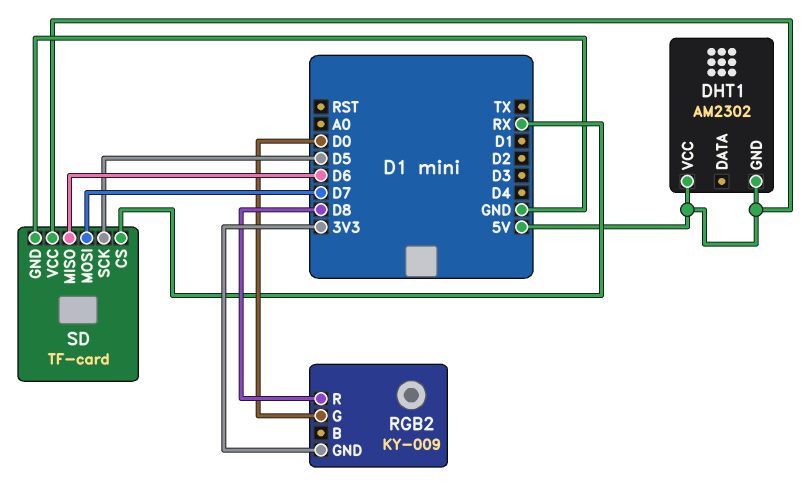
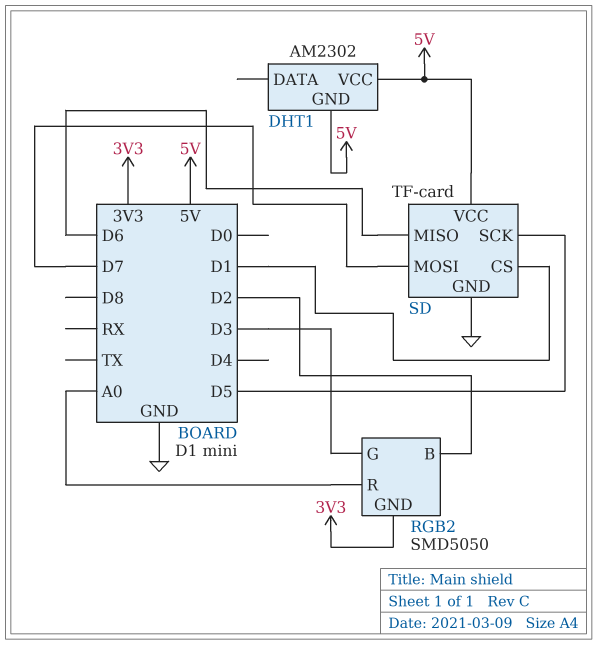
RGB2: KY-009 -> SMD5050
RGB2 pin B: none -> D2
RGB2 pin G: D0 -> D3
RGB2 pin R: D8 -> A0
SD pin CS: RX -> D1

